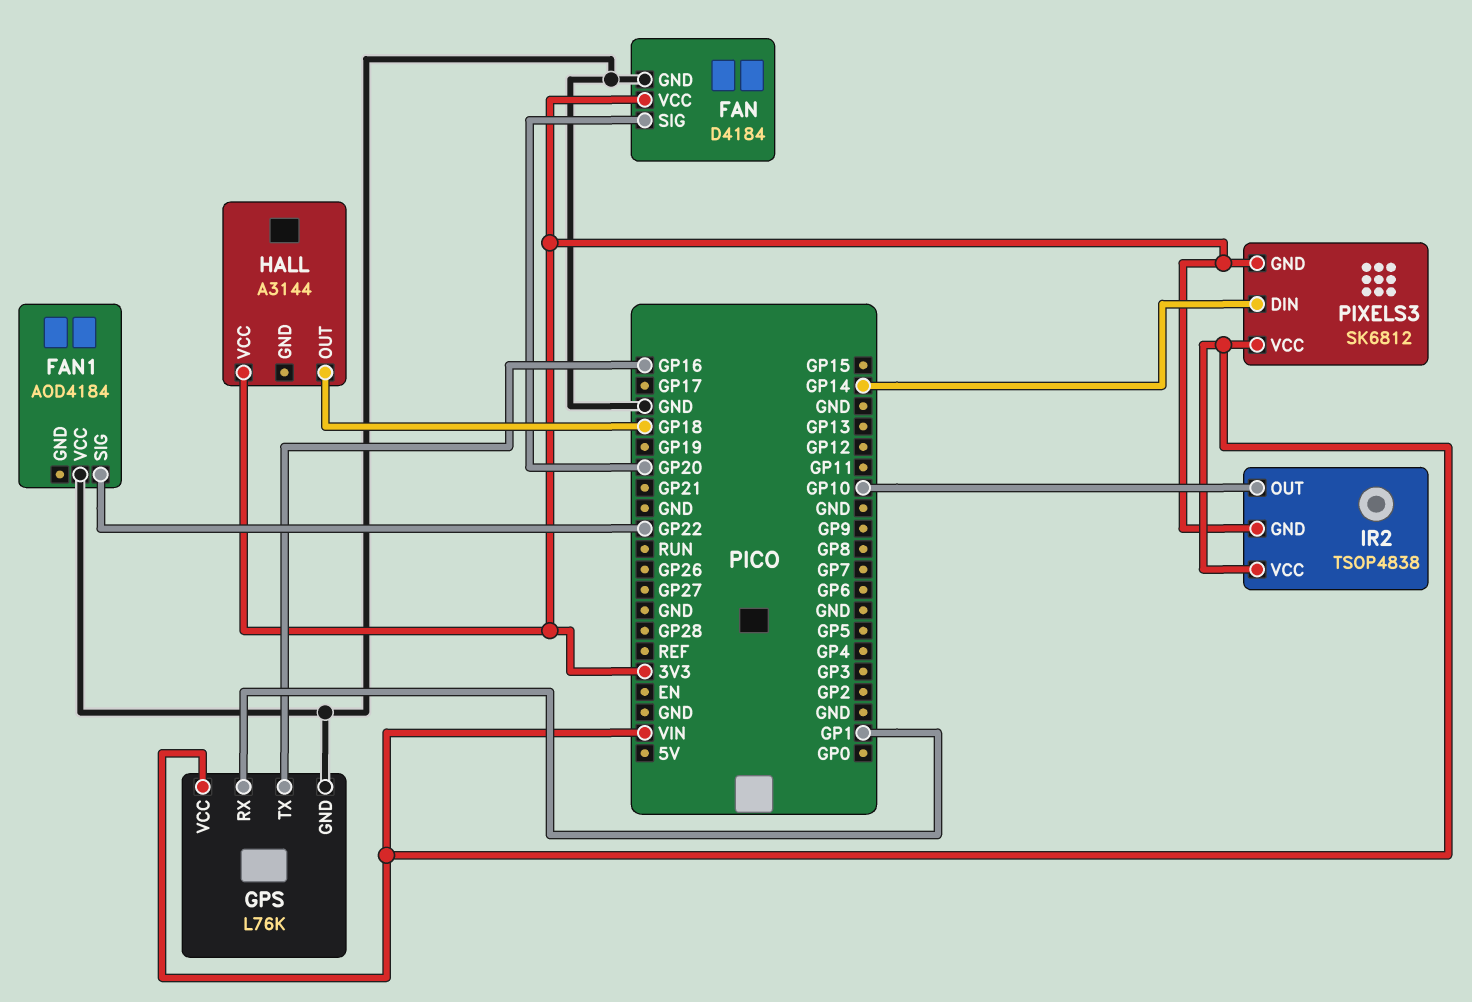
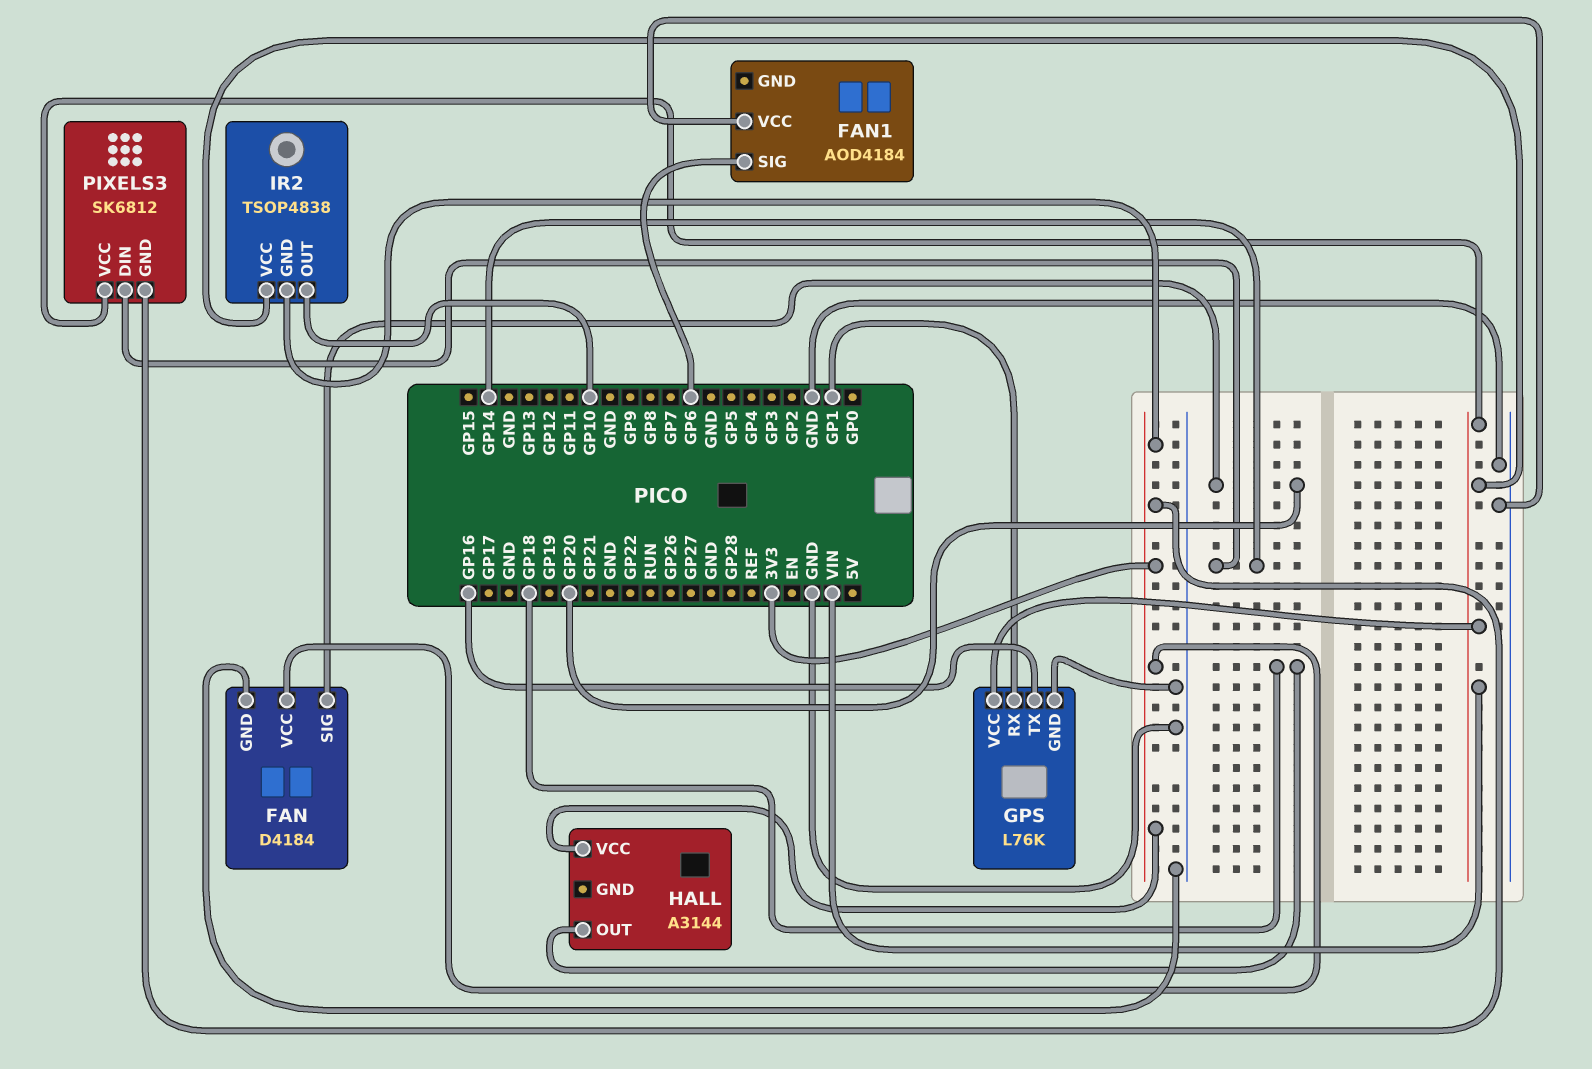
FAN1 pin SIG: GP22 -> GP6

